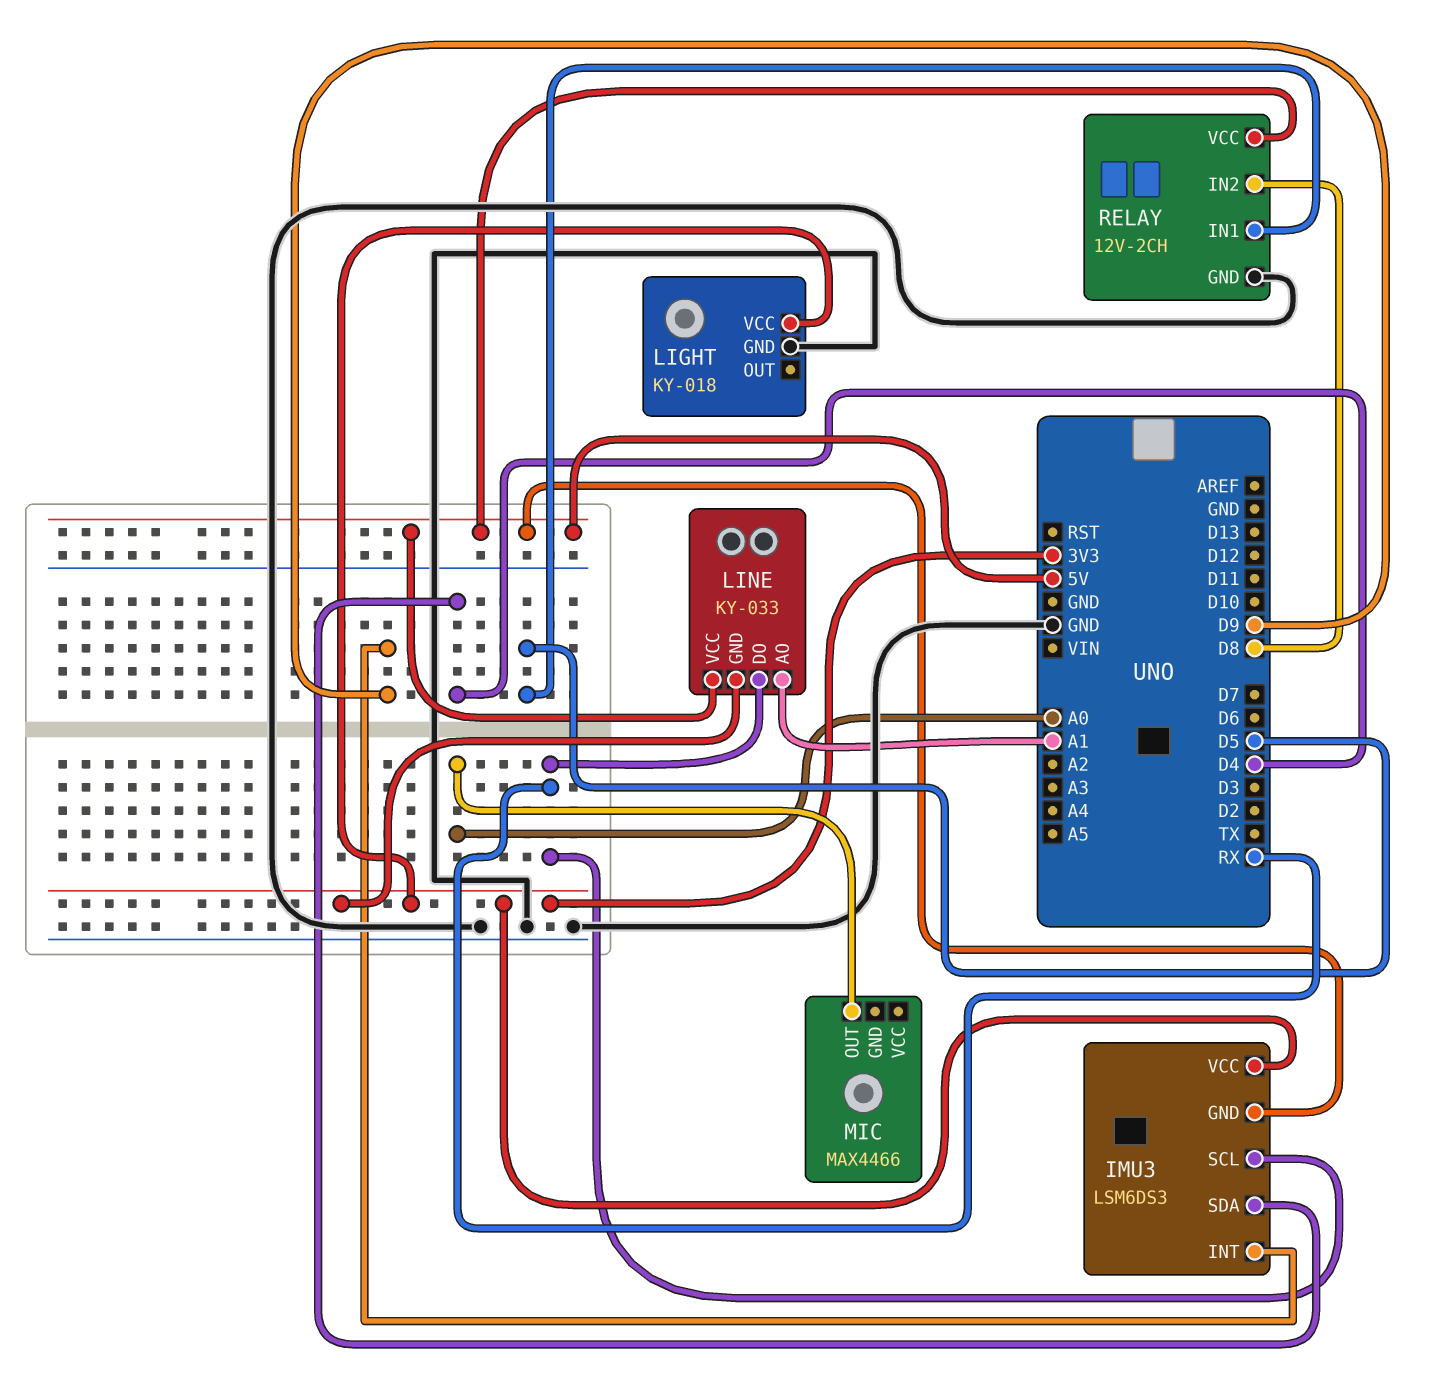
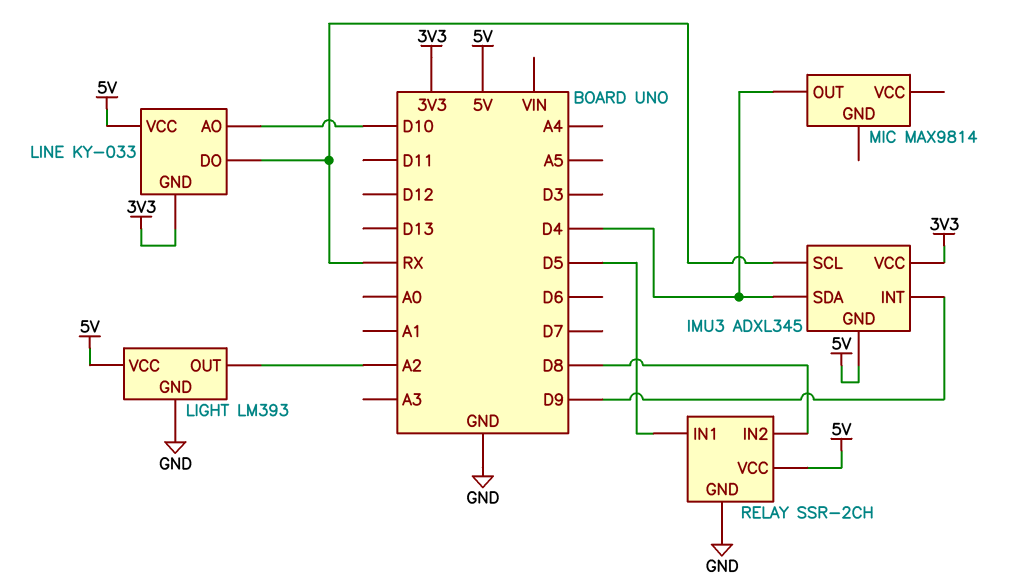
IMU3: LSM6DS3 -> ADXL345
LIGHT: KY-018 -> LM393
LIGHT pin OUT: none -> A2
LIGHT pin VCC: 3V3 -> 5V
LINE pin AO: A1 -> D10
MIC: MAX4466 -> MAX9814
MIC pin OUT: A0 -> D4
RELAY: 12V-2CH -> SSR-2CH

